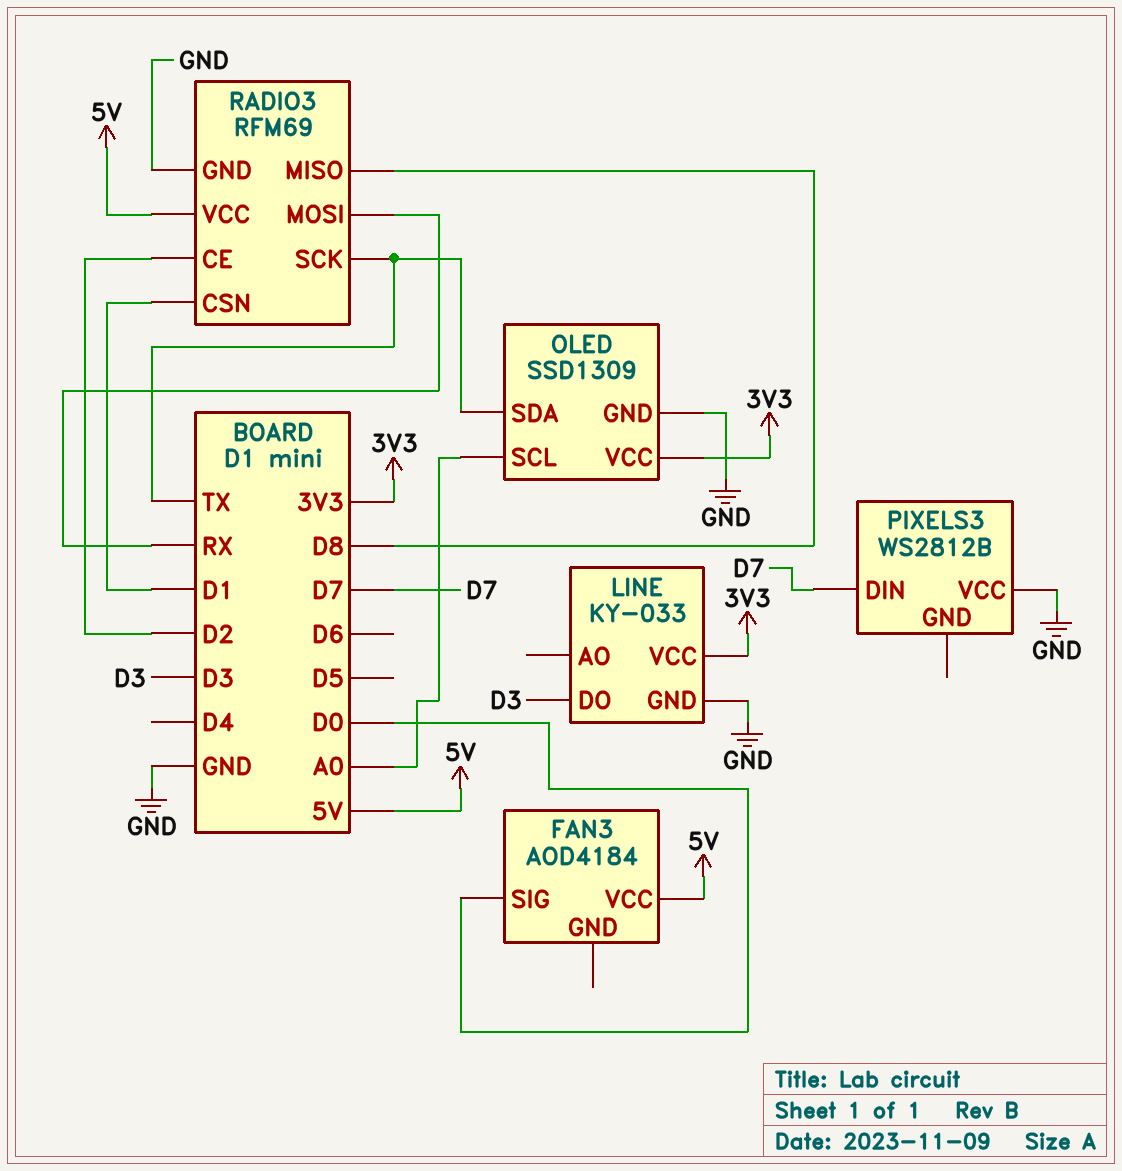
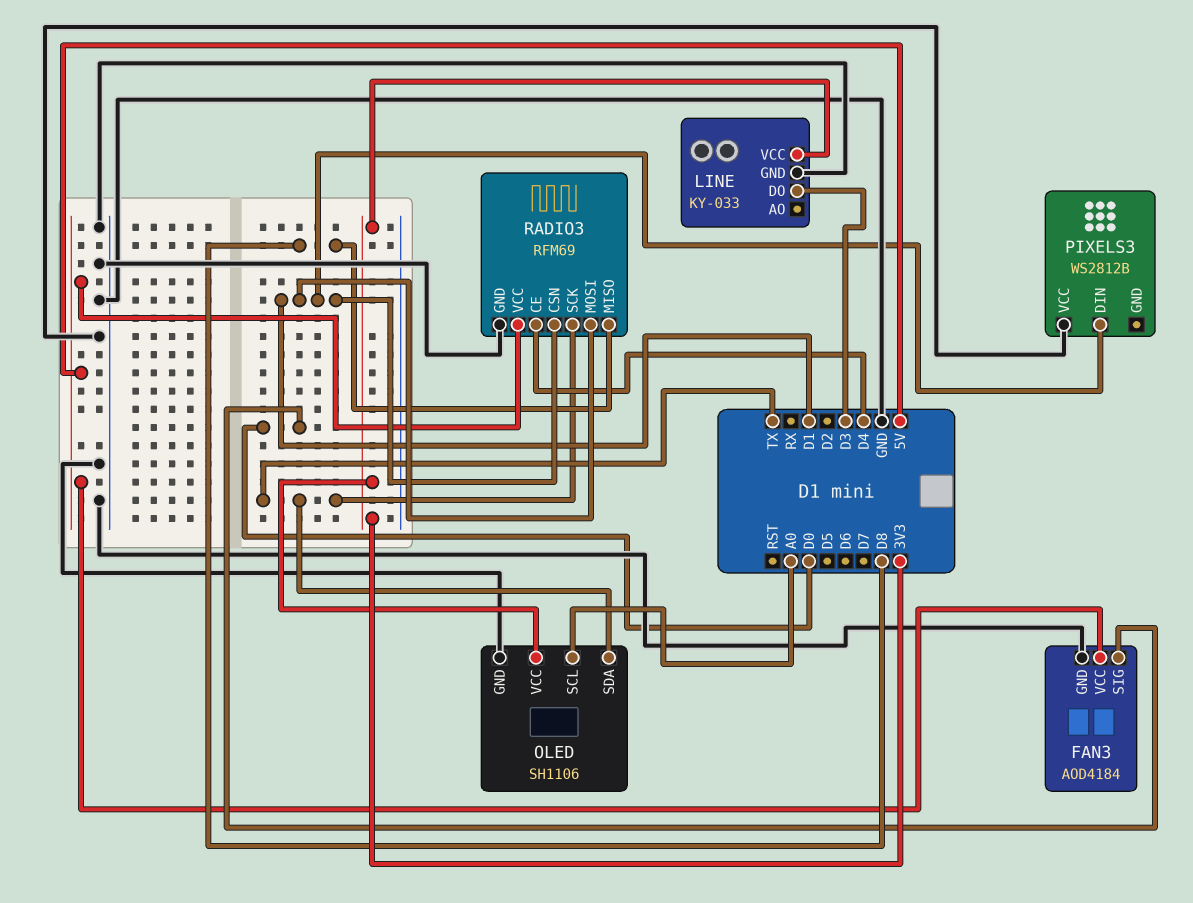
FAN3 pin GND: none -> GND
OLED: SSD1309 -> SH1106
PIXELS3 pin DIN: D7 -> D1
RADIO3 pin CE: D2 -> D4
RADIO3 pin MOSI: RX -> D1

